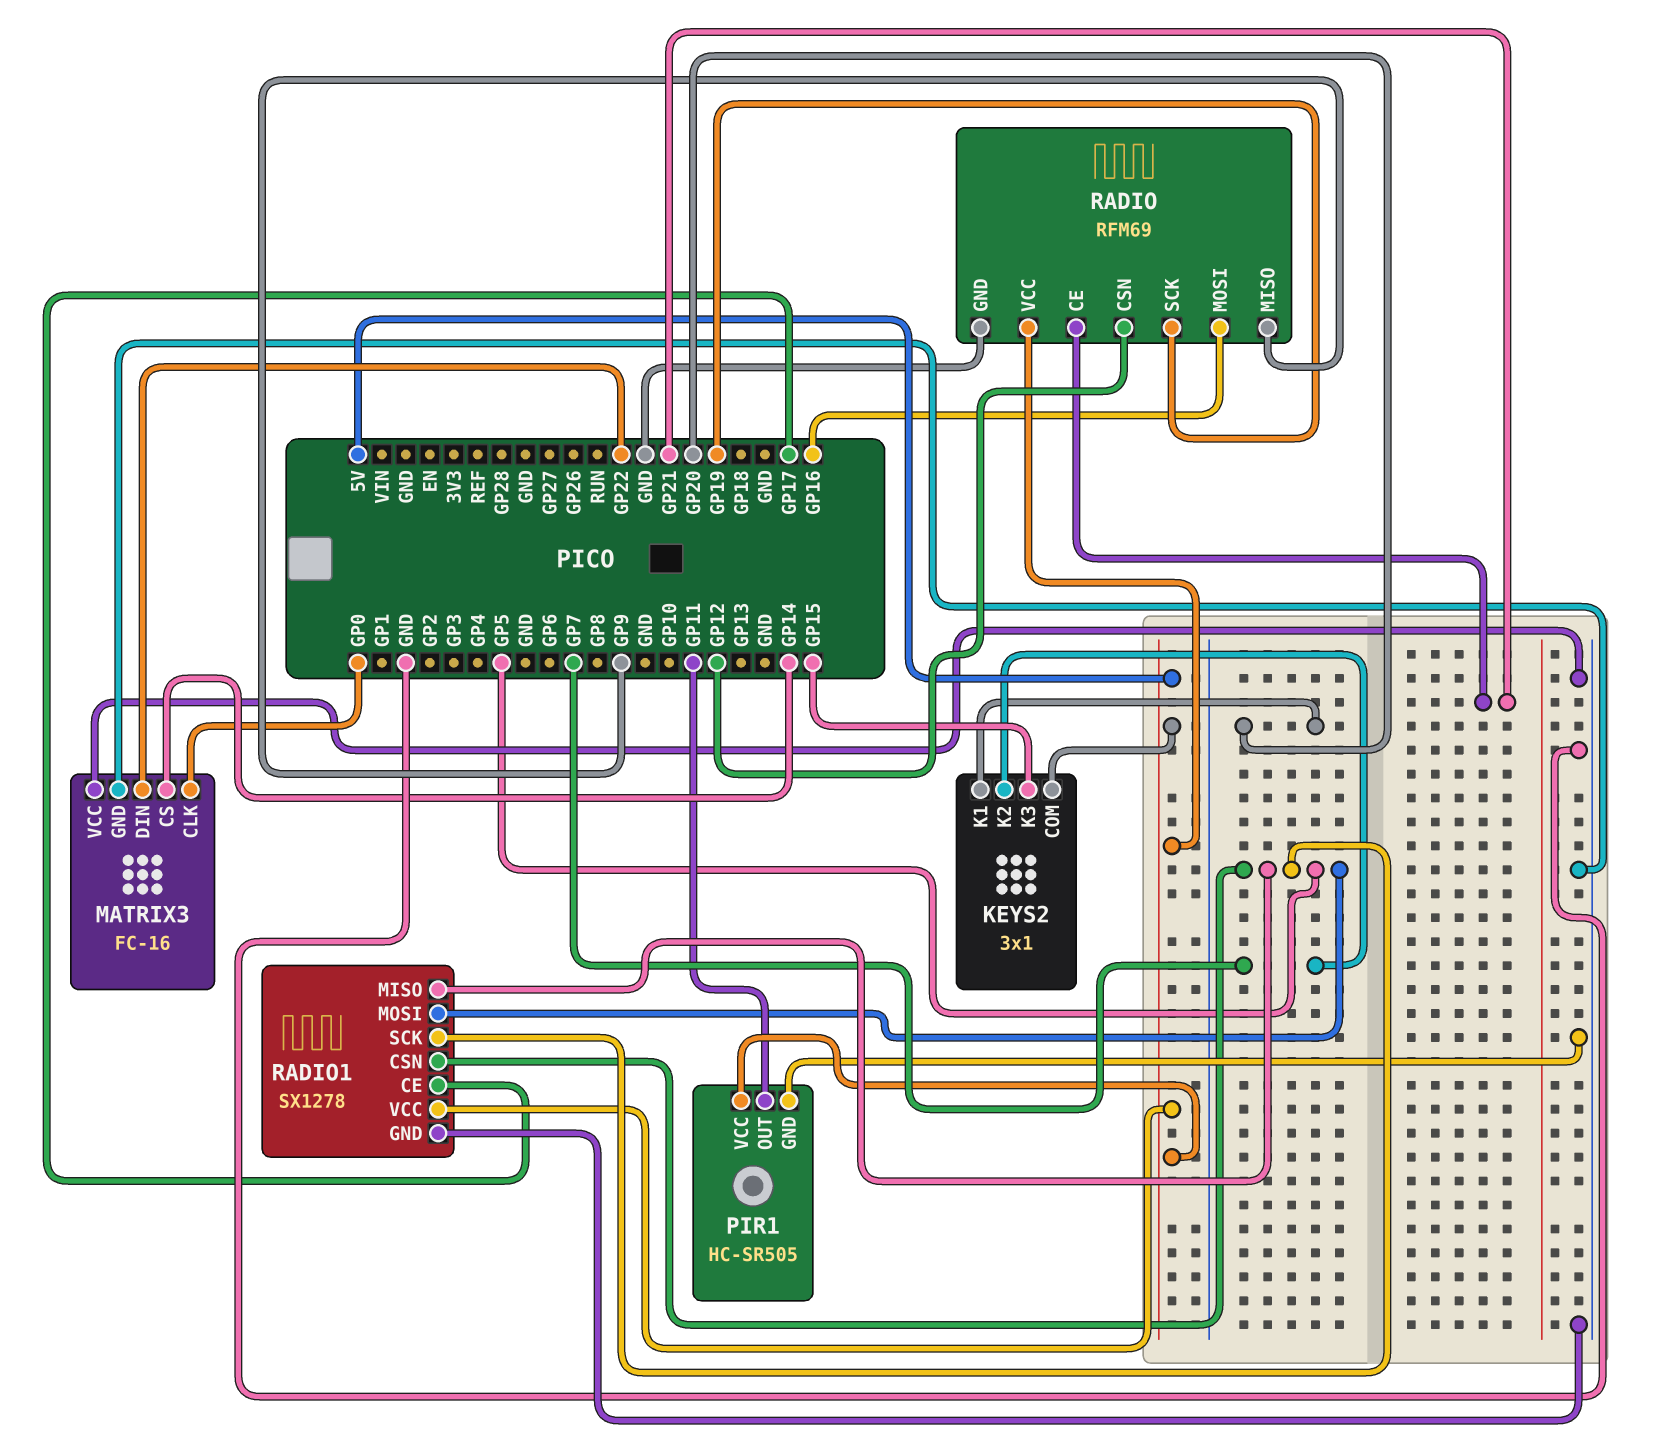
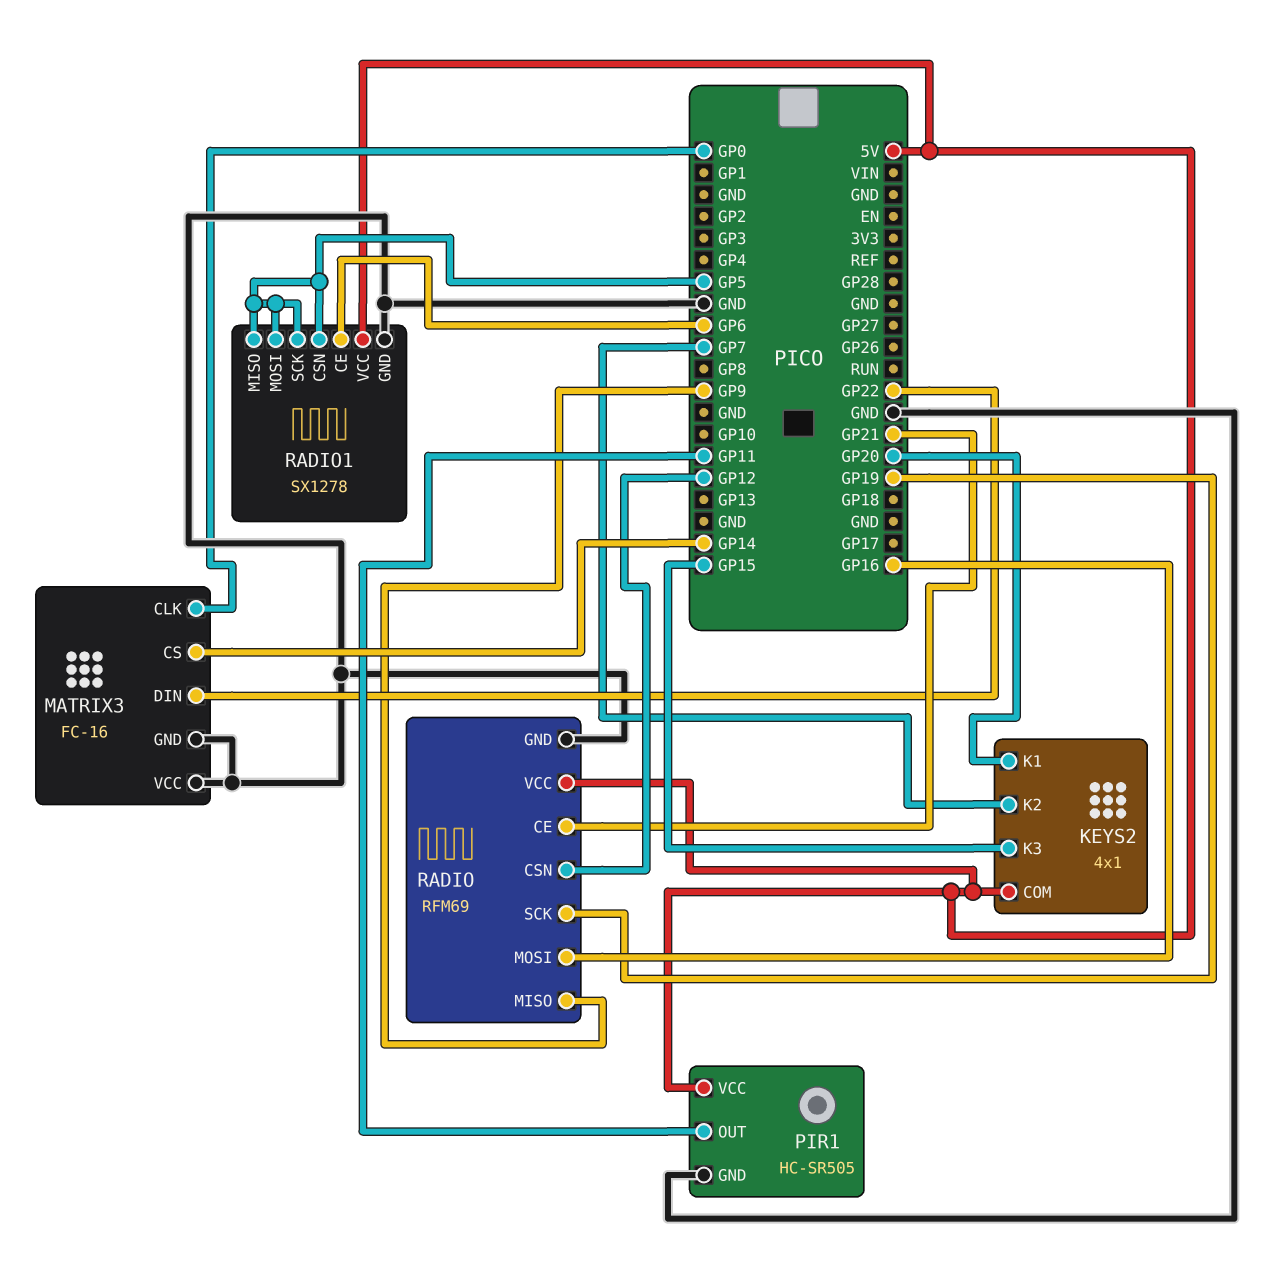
KEYS2: 3x1 -> 4x1
RADIO1 pin CE: GP17 -> GP6

